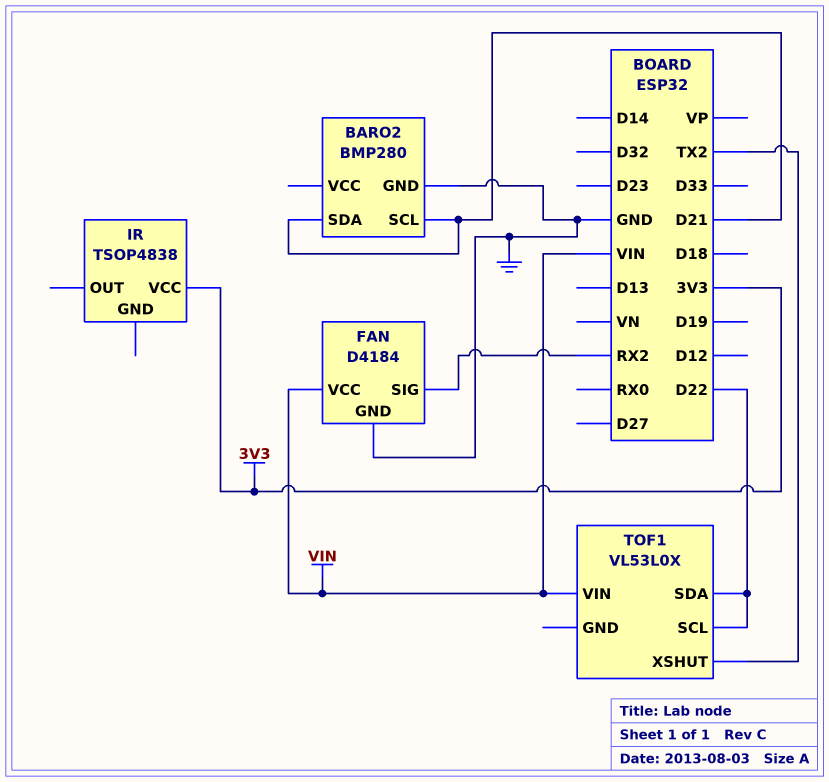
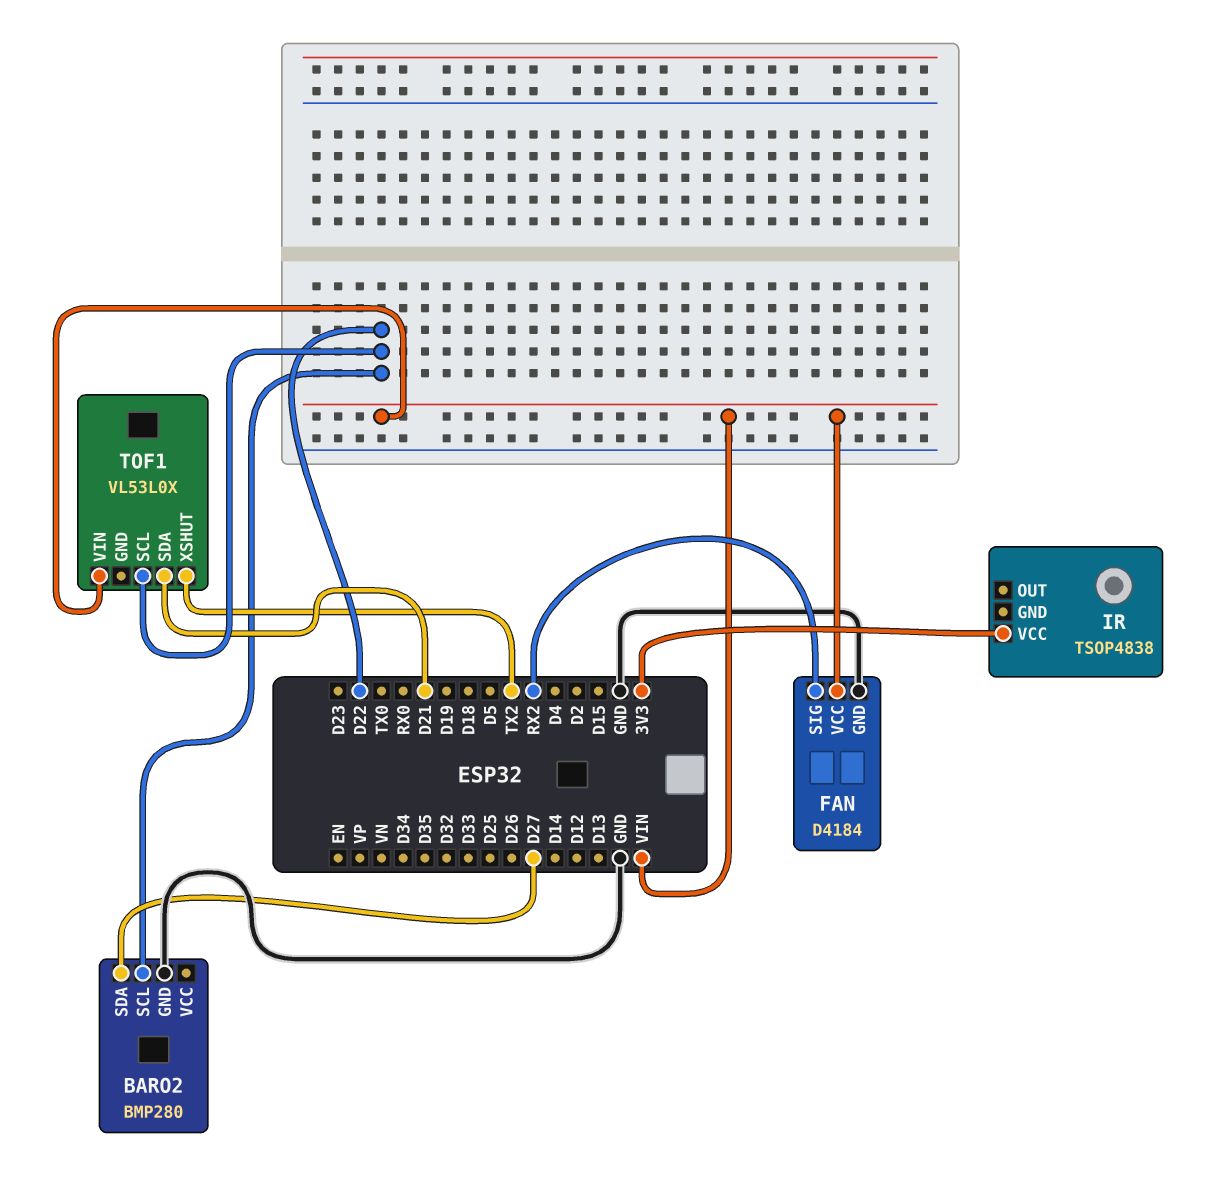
BARO2 pin SCL: D21 -> D22
BARO2 pin SDA: D21 -> D27
TOF1 pin SDA: D22 -> D21

